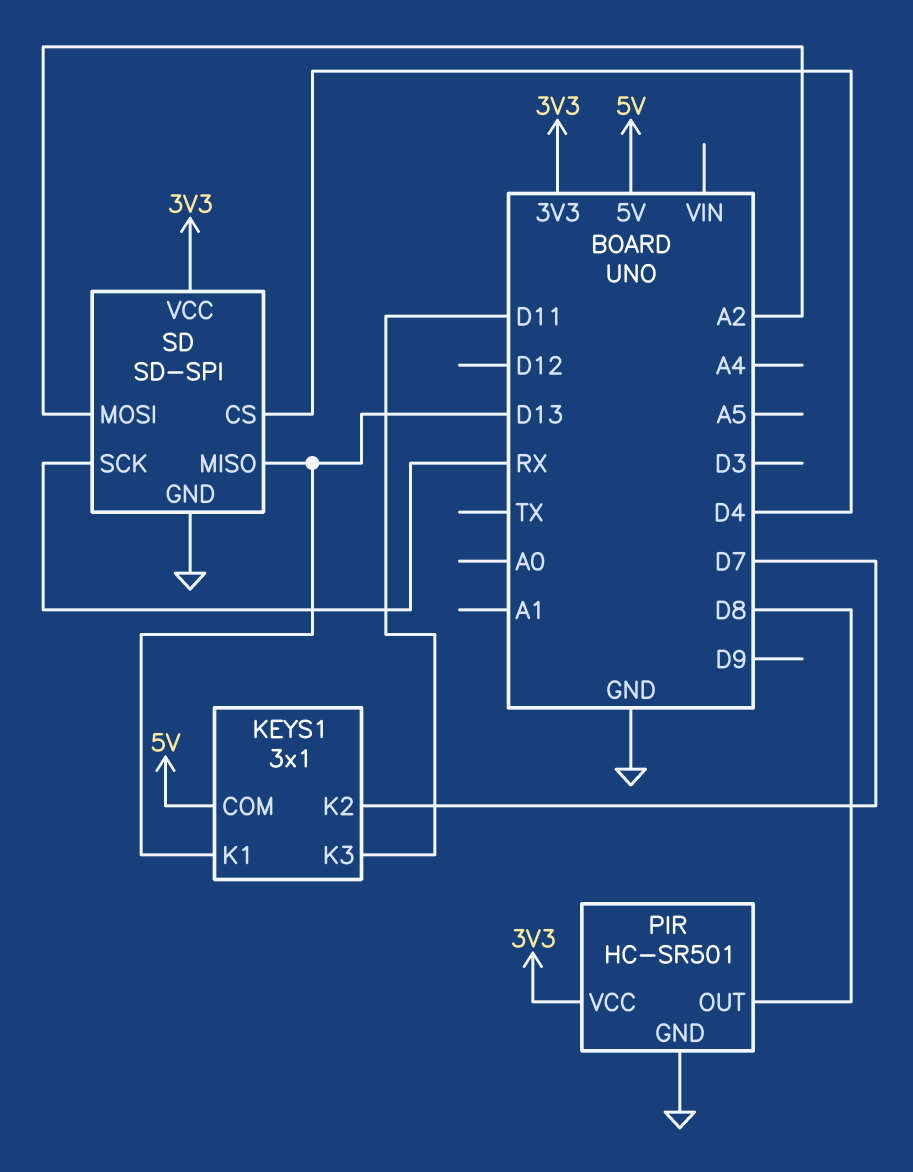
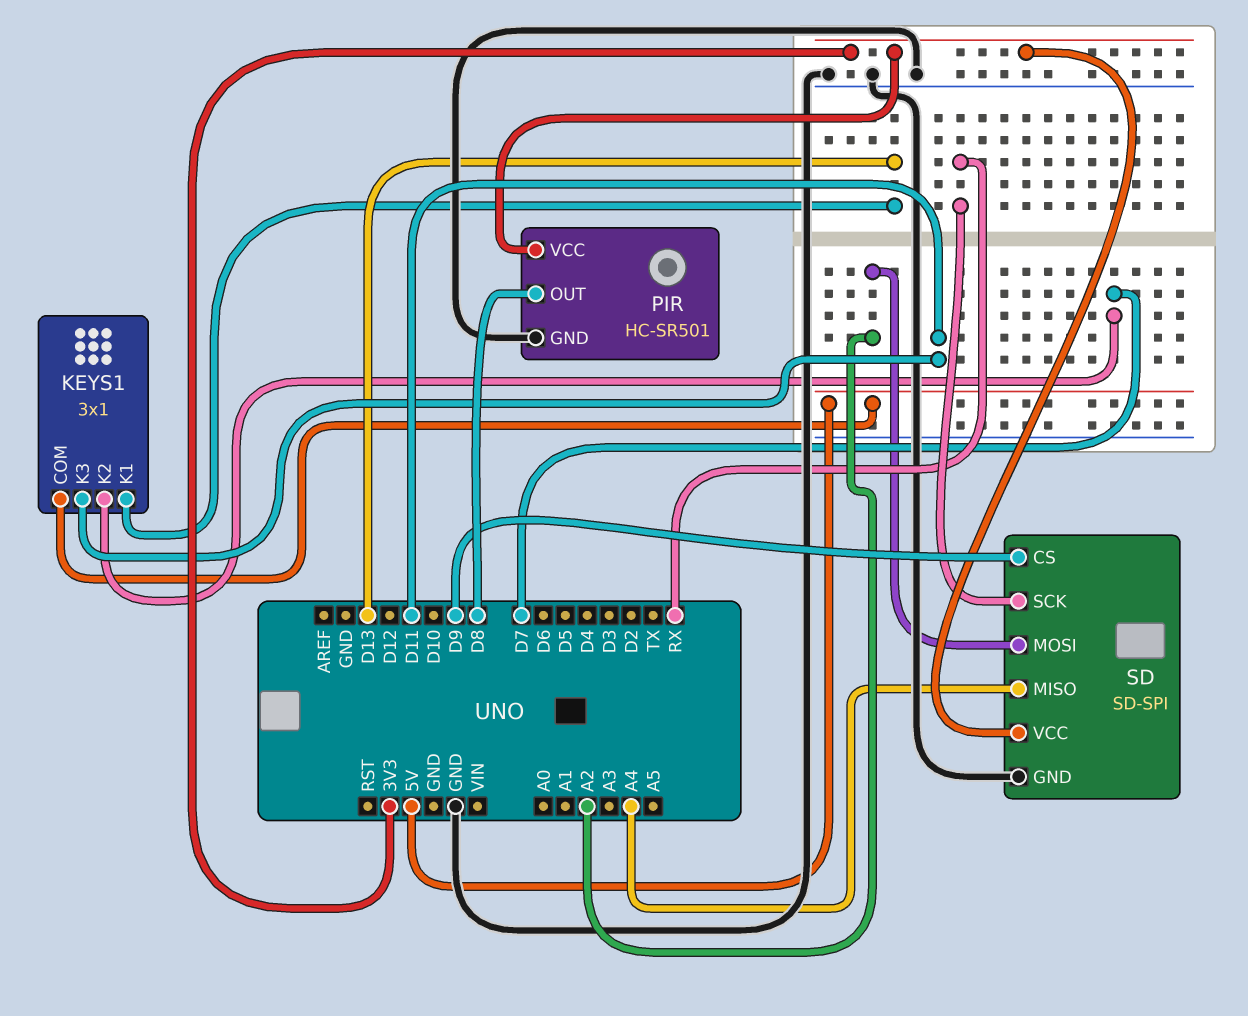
SD pin CS: D4 -> D9
SD pin MISO: D13 -> A4

